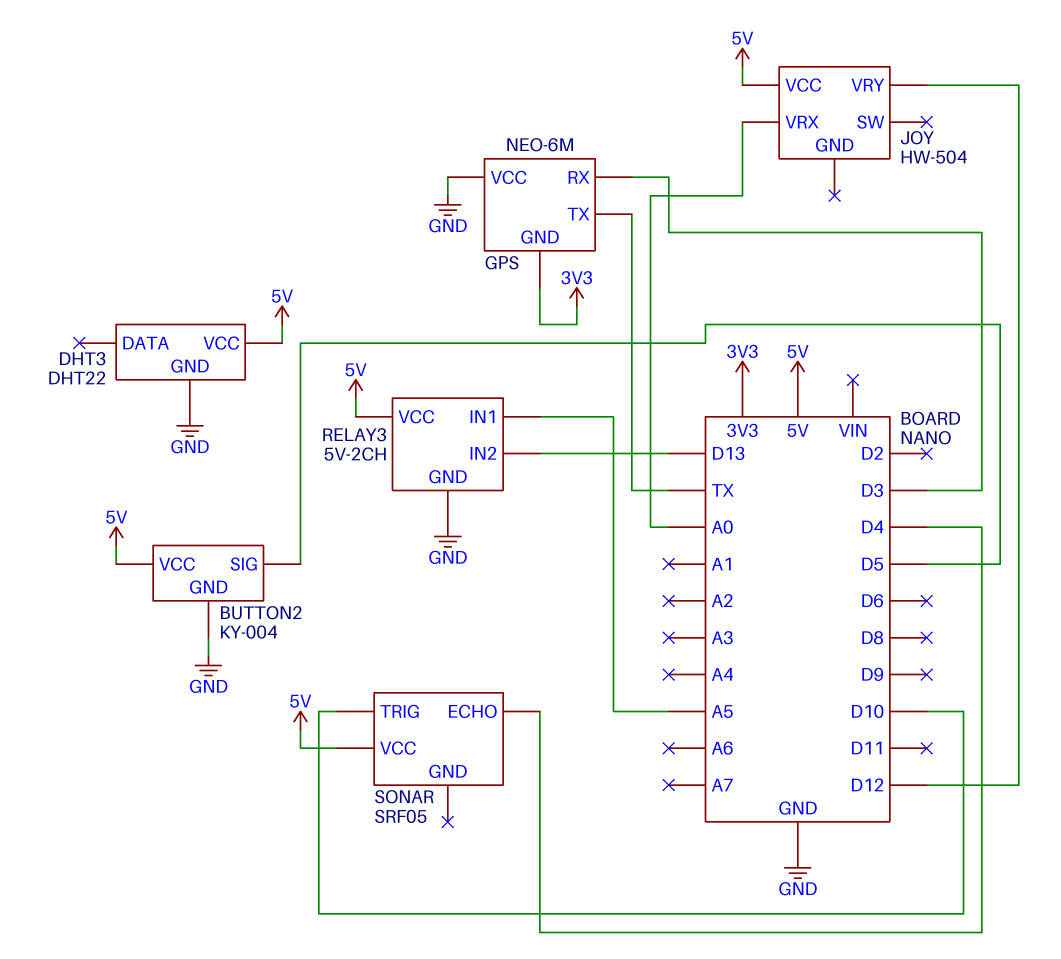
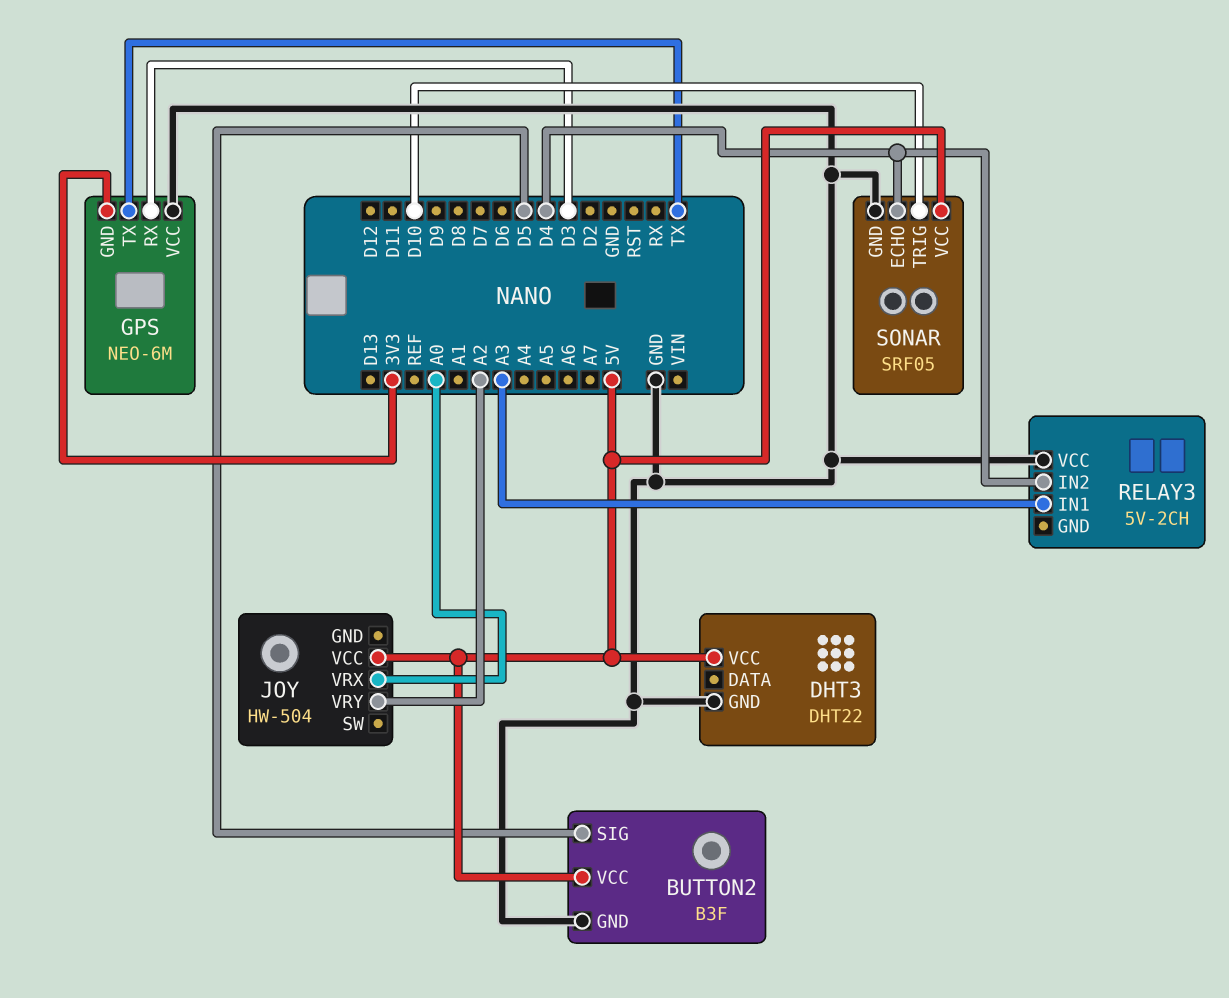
BUTTON2: KY-004 -> B3F
JOY pin VRY: D12 -> A2
RELAY3 pin GND: GND -> none
RELAY3 pin IN1: A5 -> A3
RELAY3 pin IN2: D13 -> D4
RELAY3 pin VCC: 5V -> GND
SONAR pin GND: none -> GND

